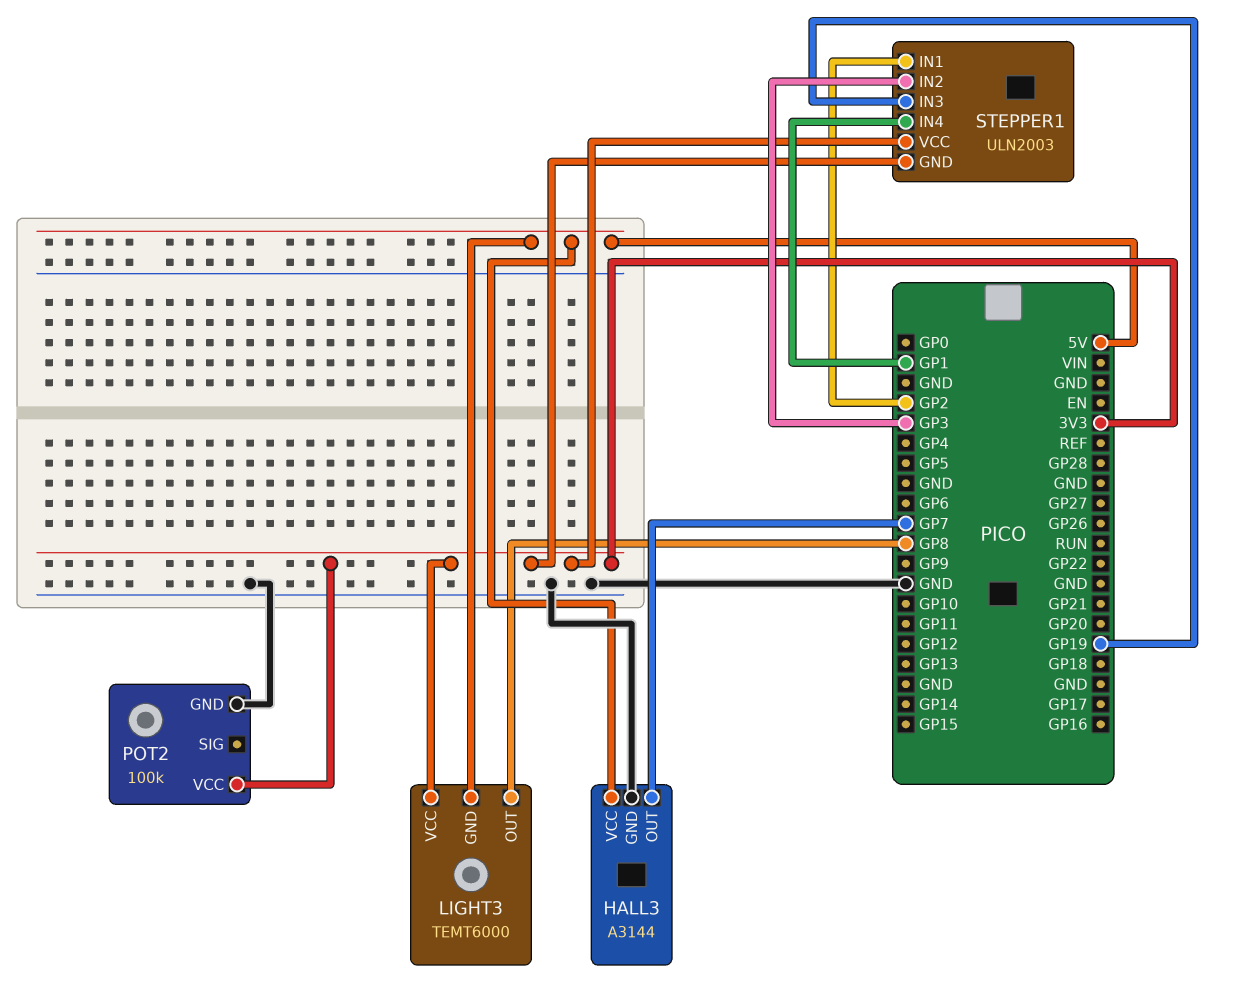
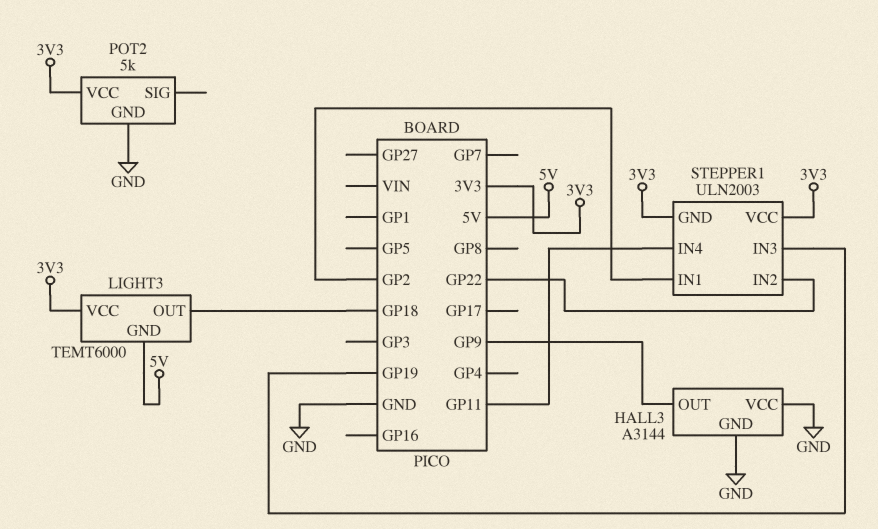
HALL3 pin OUT: GP7 -> GP9
HALL3 pin VCC: 5V -> GND
LIGHT3 pin OUT: GP8 -> GP18
POT2: 100k -> 5k
STEPPER1 pin IN2: GP3 -> GP22
STEPPER1 pin IN4: GP1 -> GP11

